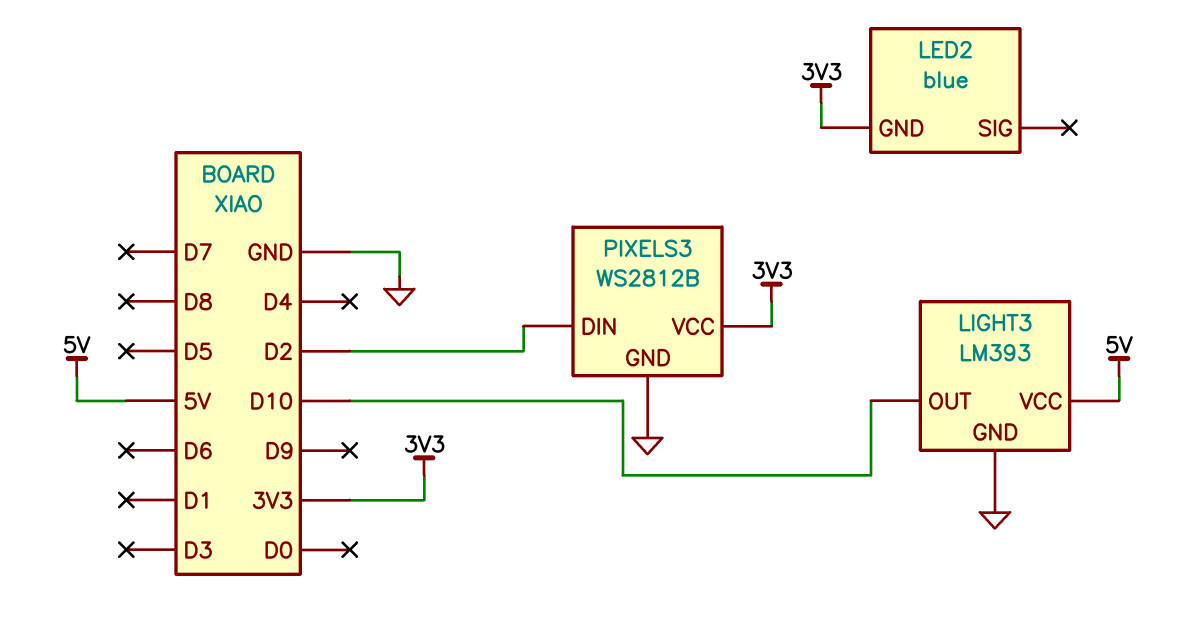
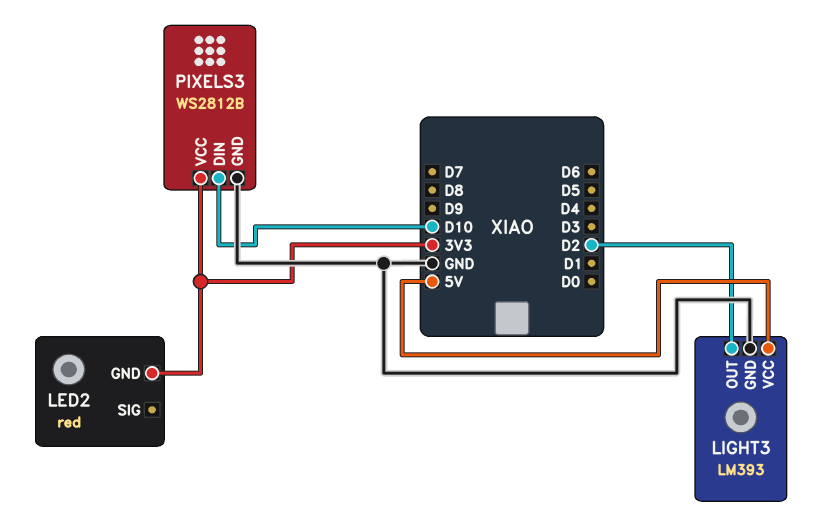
LED2: blue -> red
LIGHT3 pin OUT: D10 -> D2
PIXELS3 pin DIN: D2 -> D10

